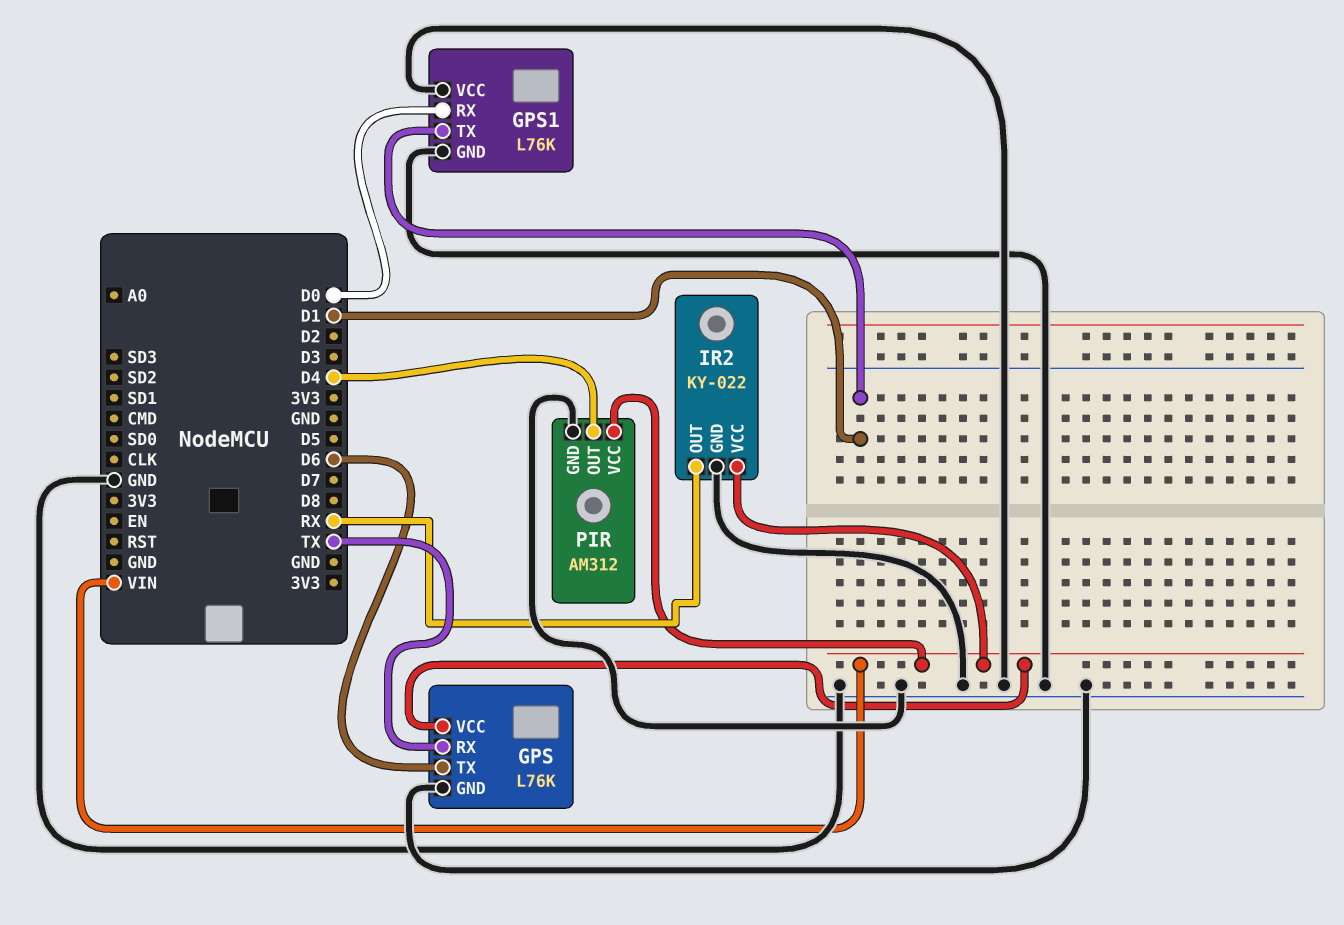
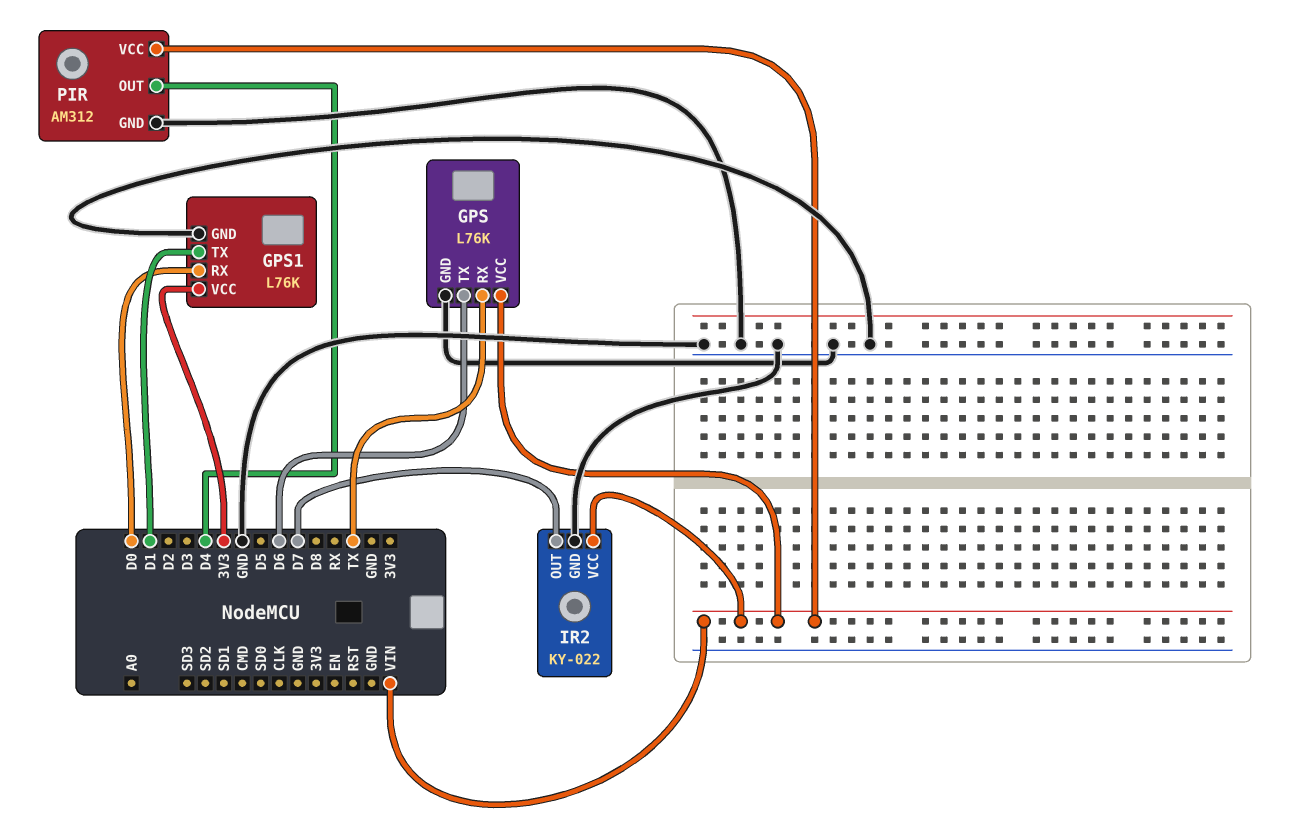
GPS1 pin VCC: GND -> 3V3
IR2 pin OUT: RX -> D7

